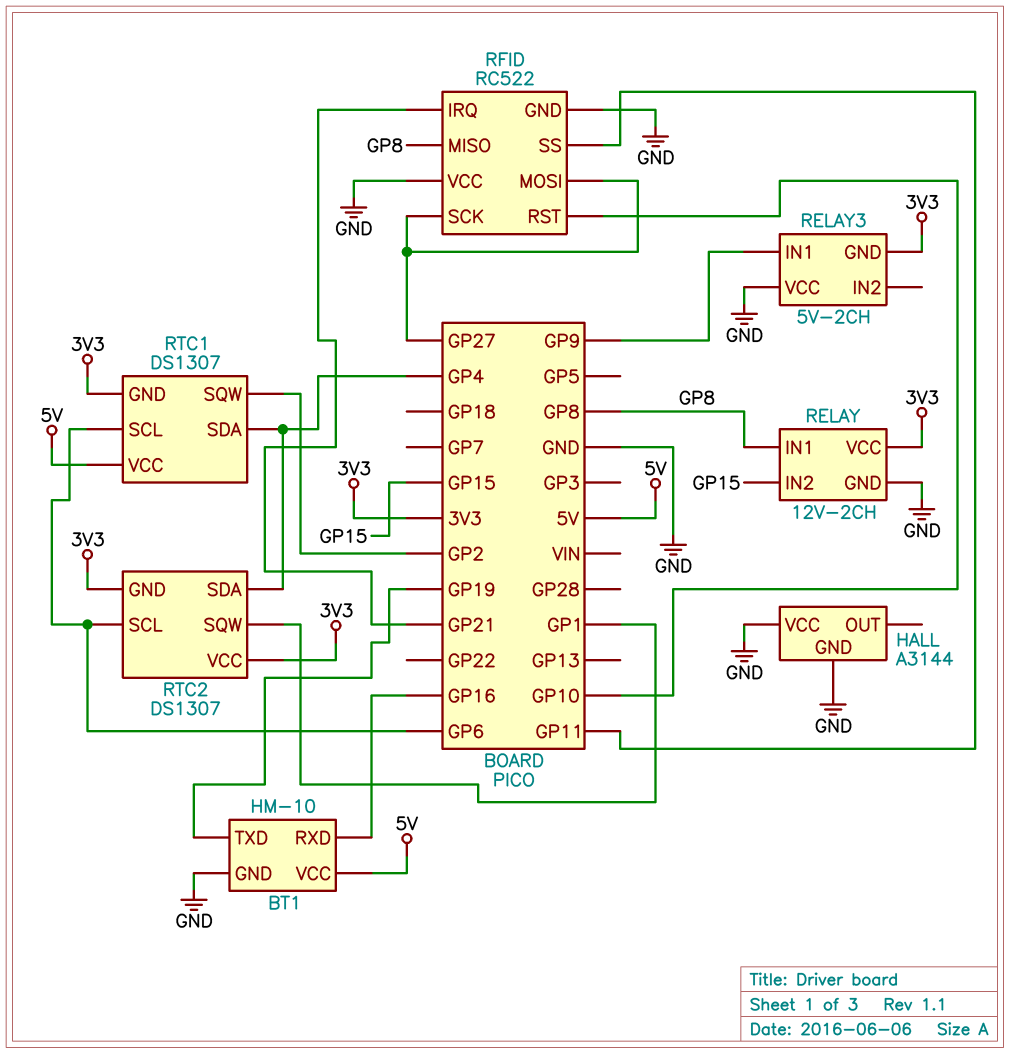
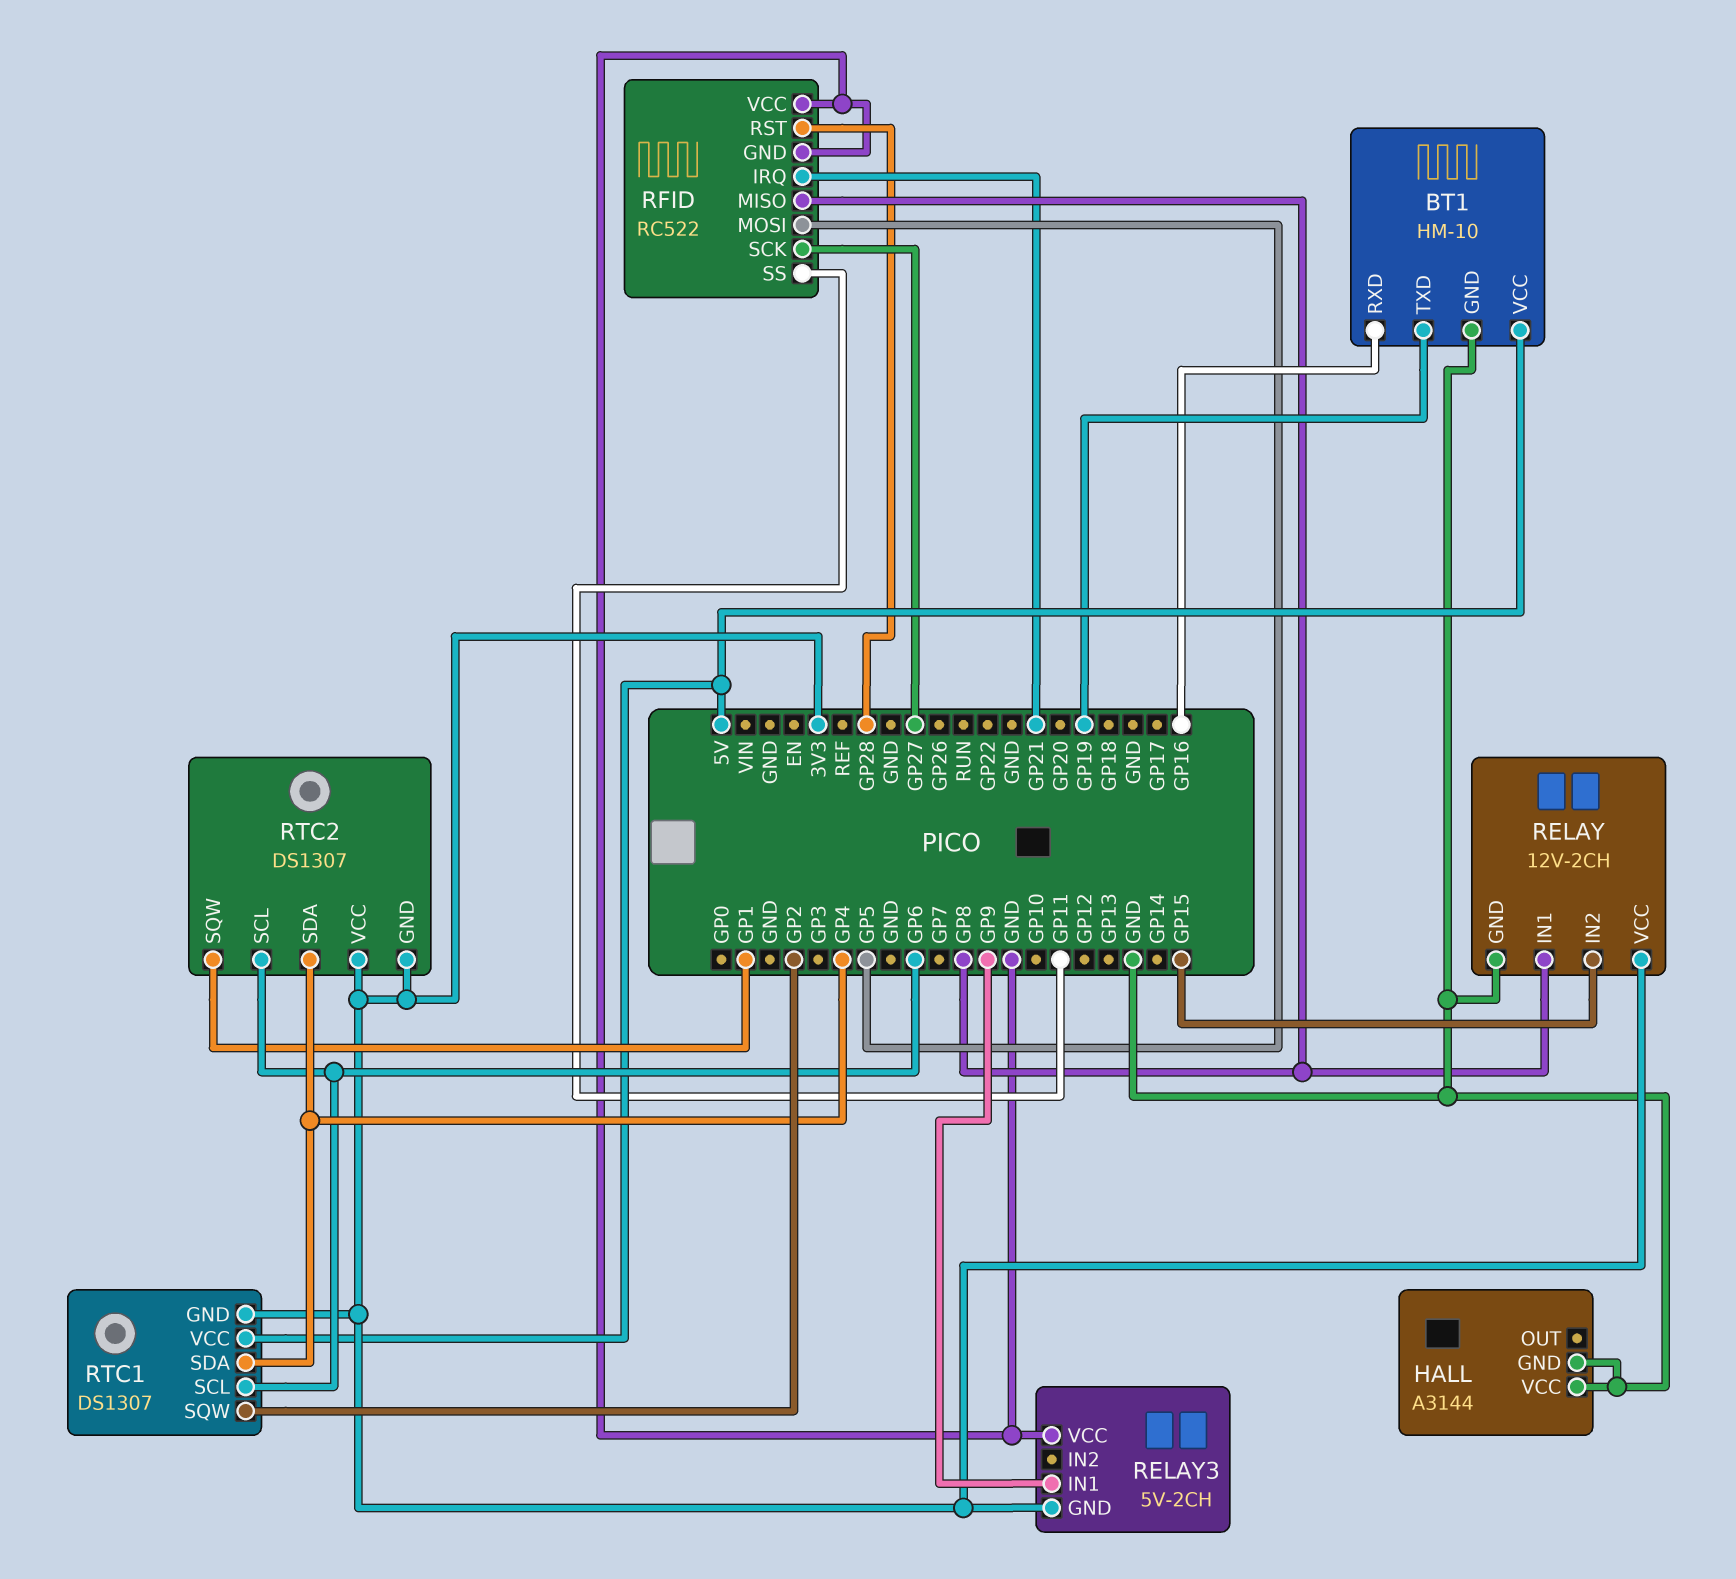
RFID pin MOSI: GP27 -> GP5
RFID pin RST: GP10 -> GP28

